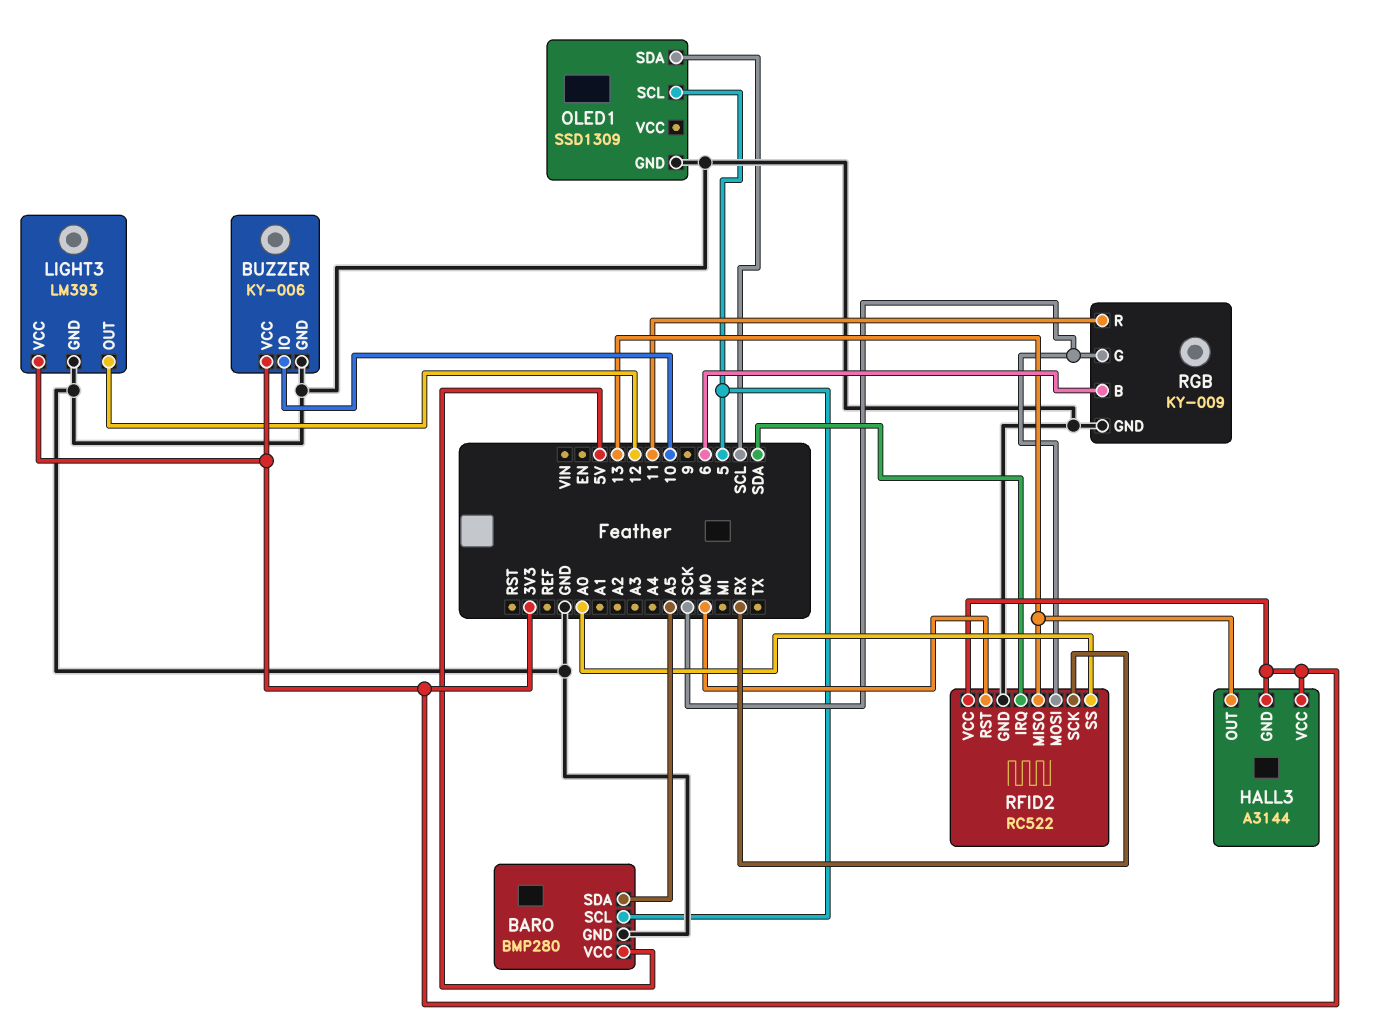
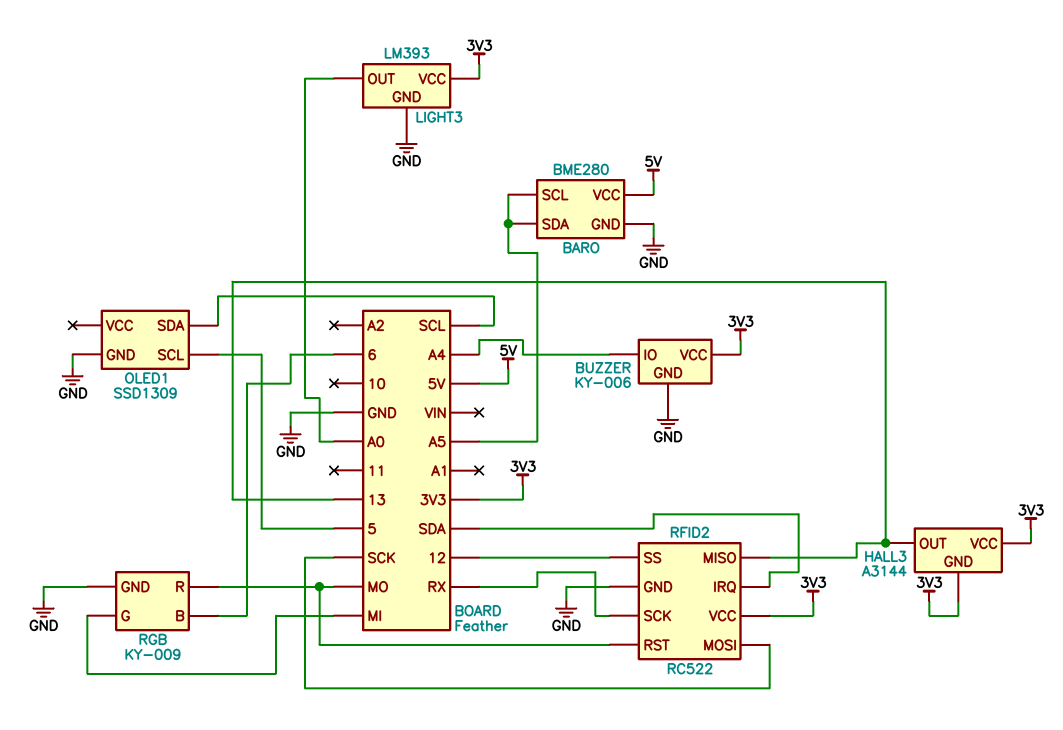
BARO: BMP280 -> BME280
BARO pin SCL: 5 -> A5
BUZZER pin IO: 10 -> A4
LIGHT3 pin OUT: 12 -> A0
RFID2 pin SS: A0 -> 12
RGB pin G: SCK -> MI
RGB pin R: 11 -> MO

